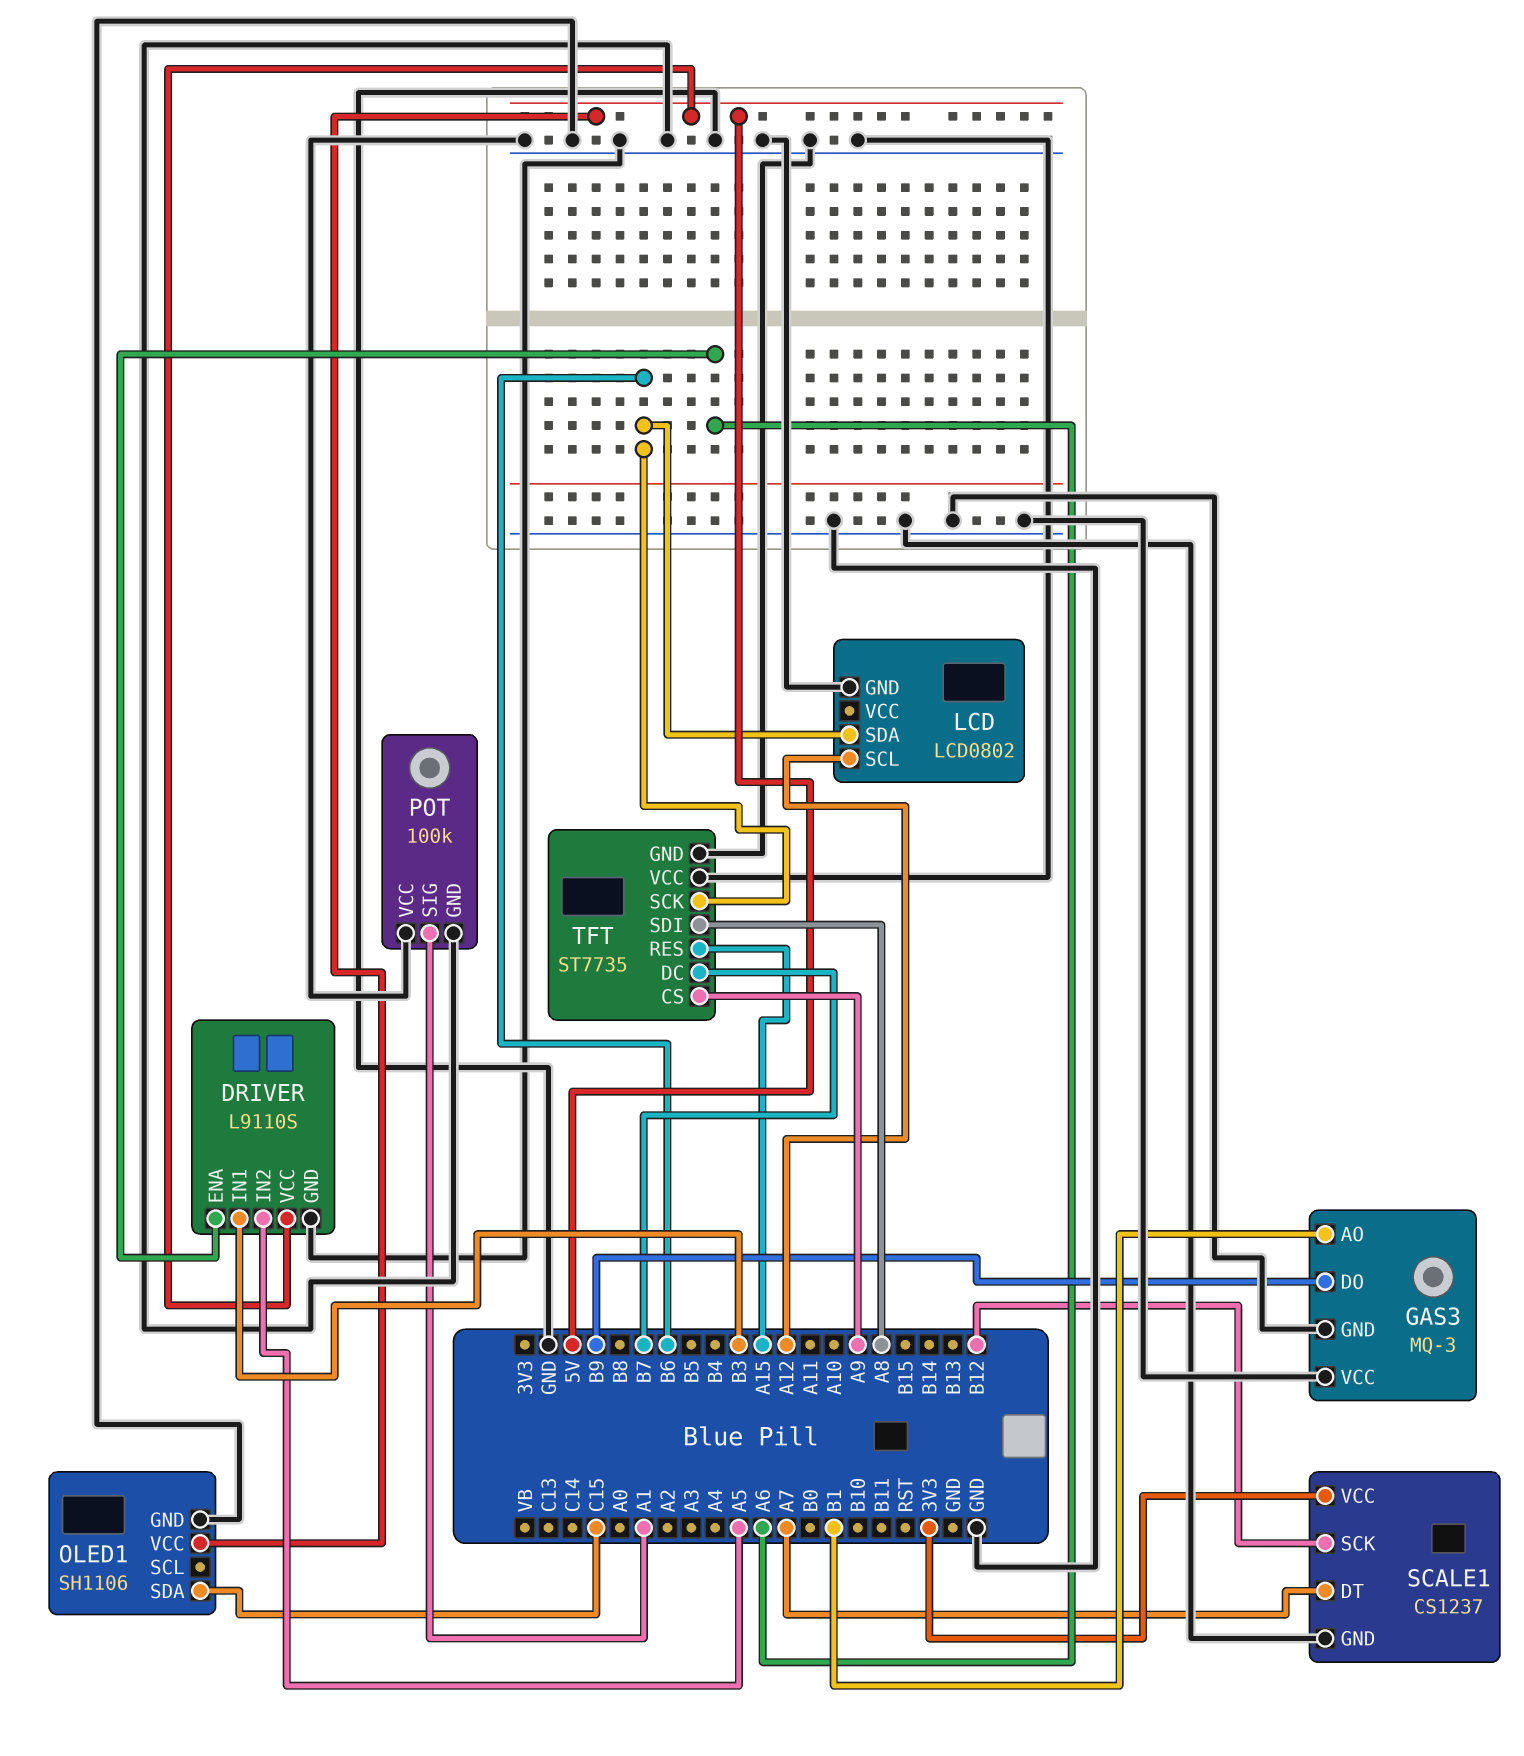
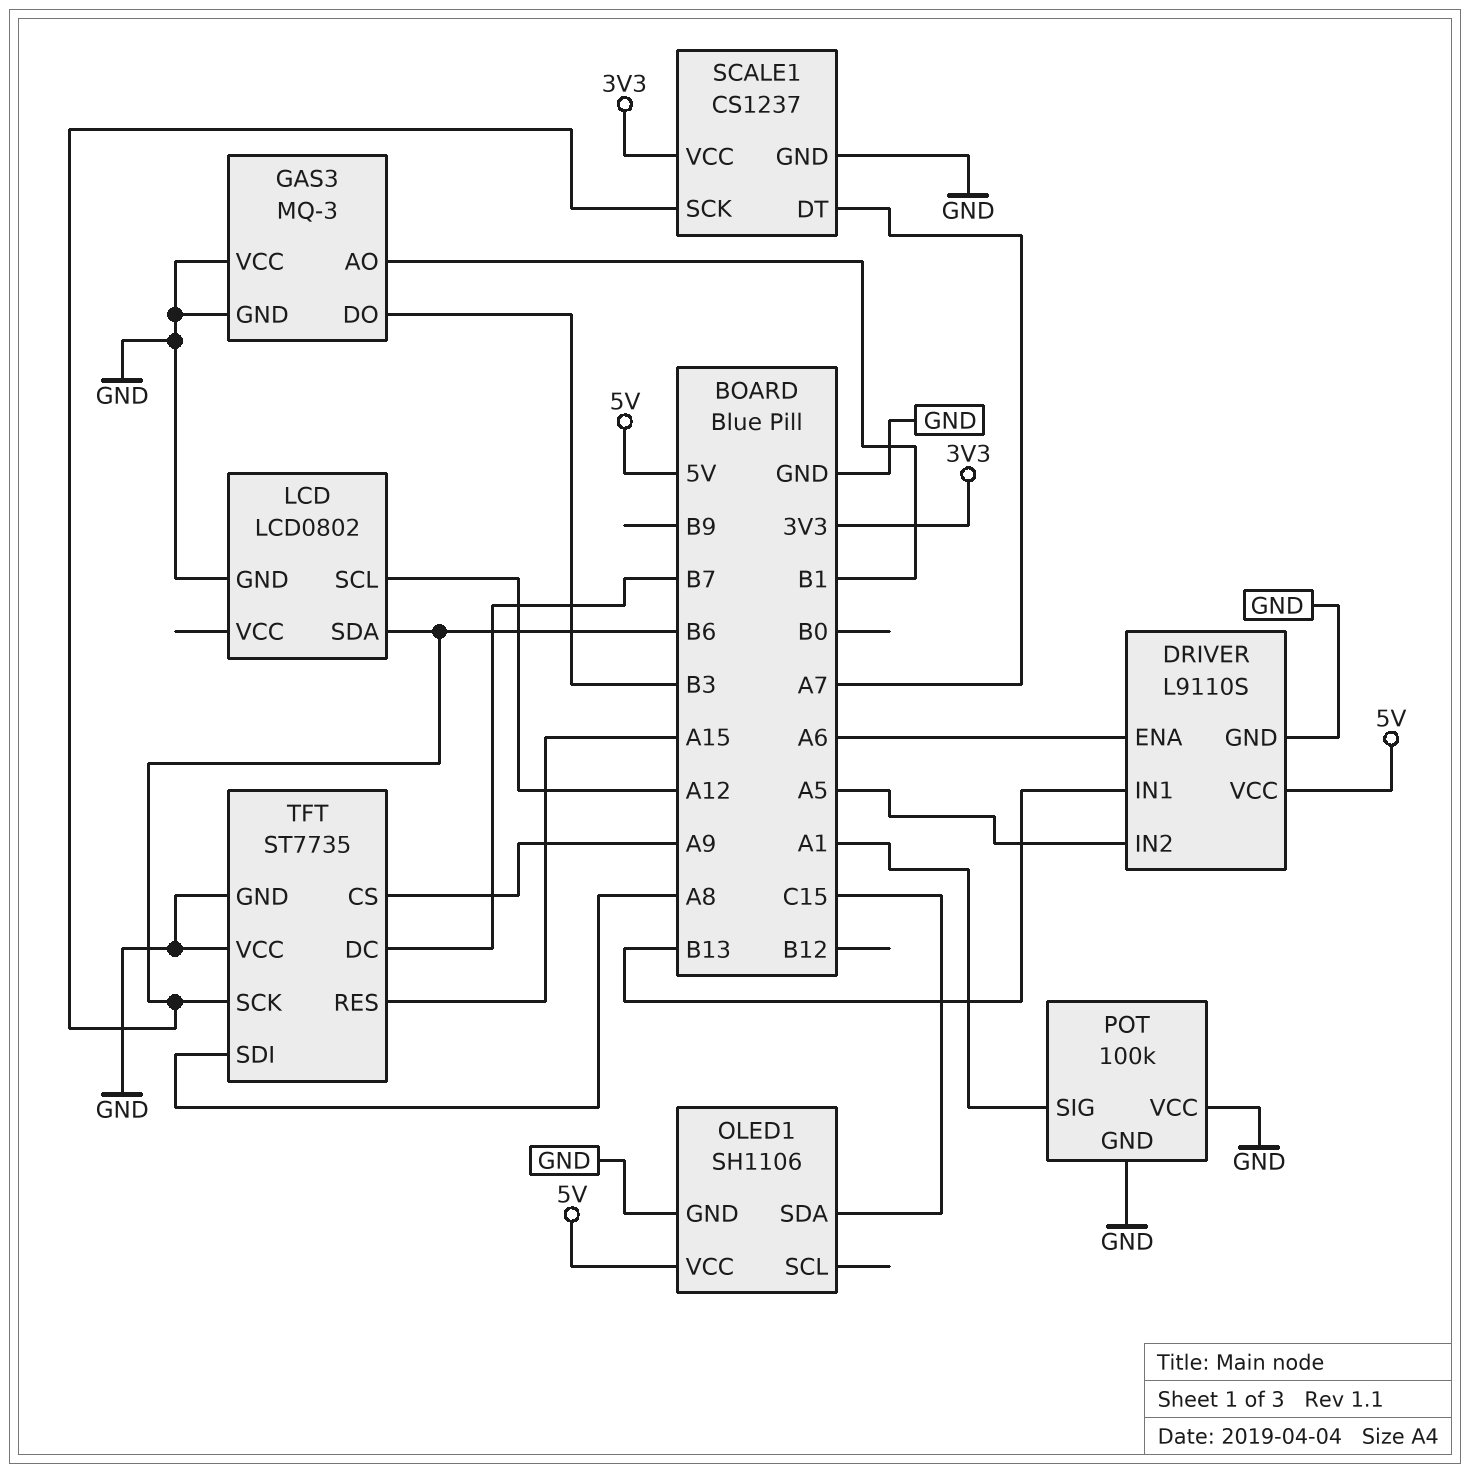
DRIVER pin IN1: B3 -> B13
GAS3 pin DO: B9 -> B3
SCALE1 pin SCK: B12 -> B6

